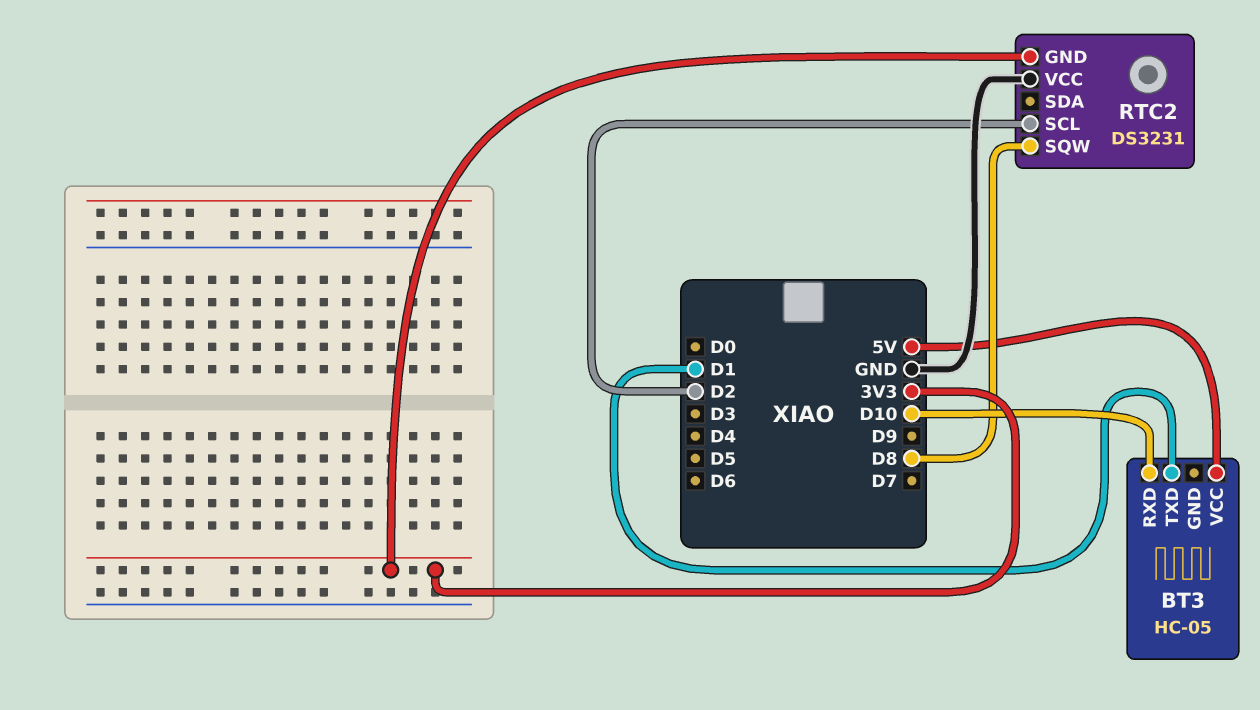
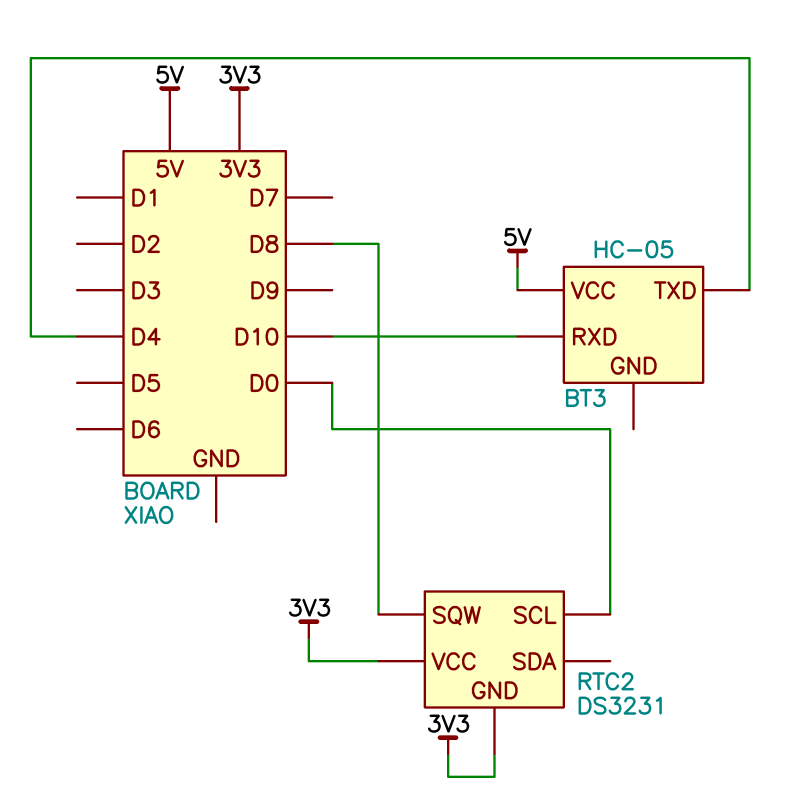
BT3 pin TXD: D1 -> D4
RTC2 pin SCL: D2 -> D0
RTC2 pin VCC: GND -> 3V3

